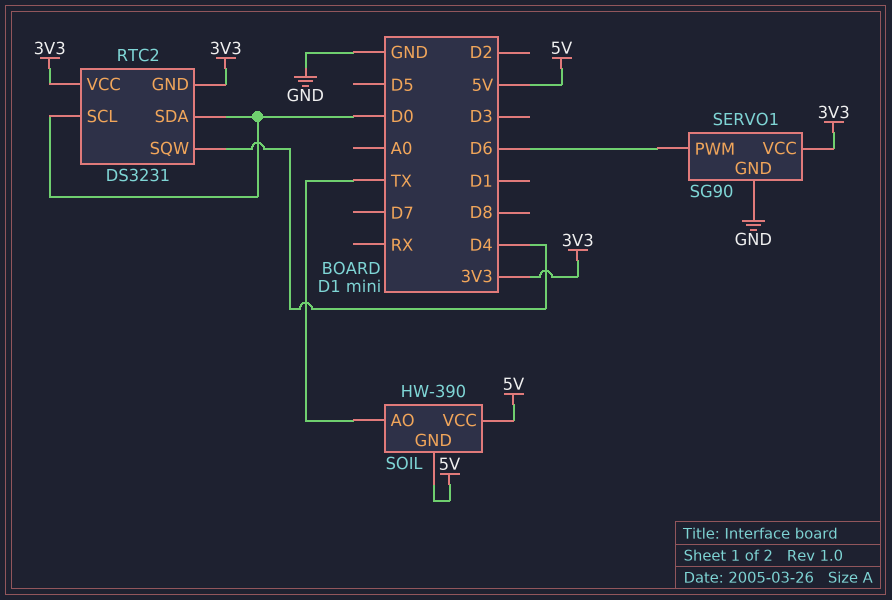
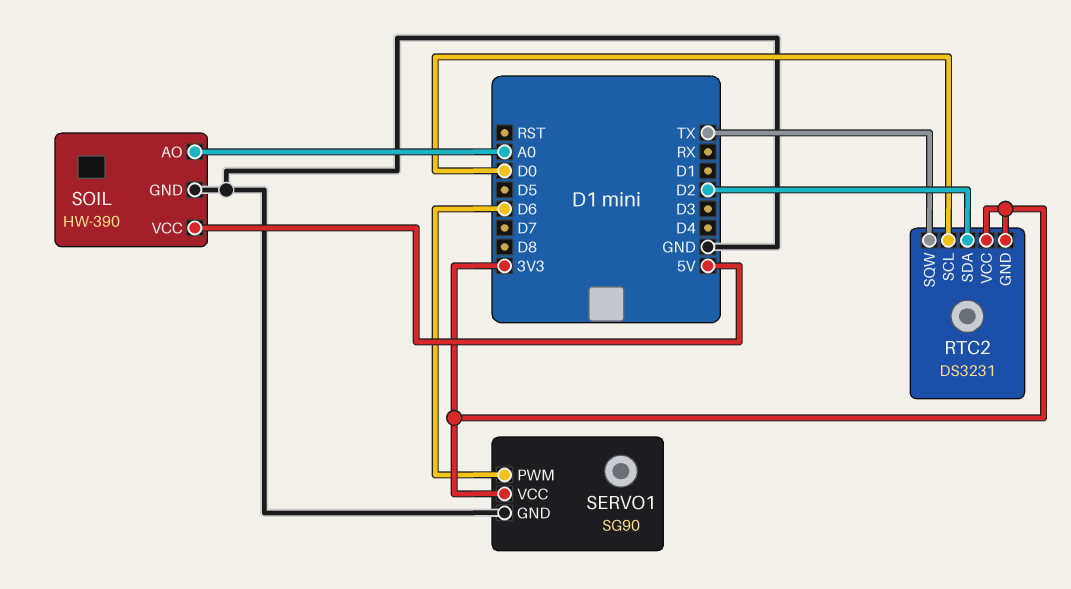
RTC2 pin SDA: D0 -> D2
RTC2 pin SQW: D4 -> TX
SOIL pin AO: TX -> A0
SOIL pin GND: 5V -> GND

